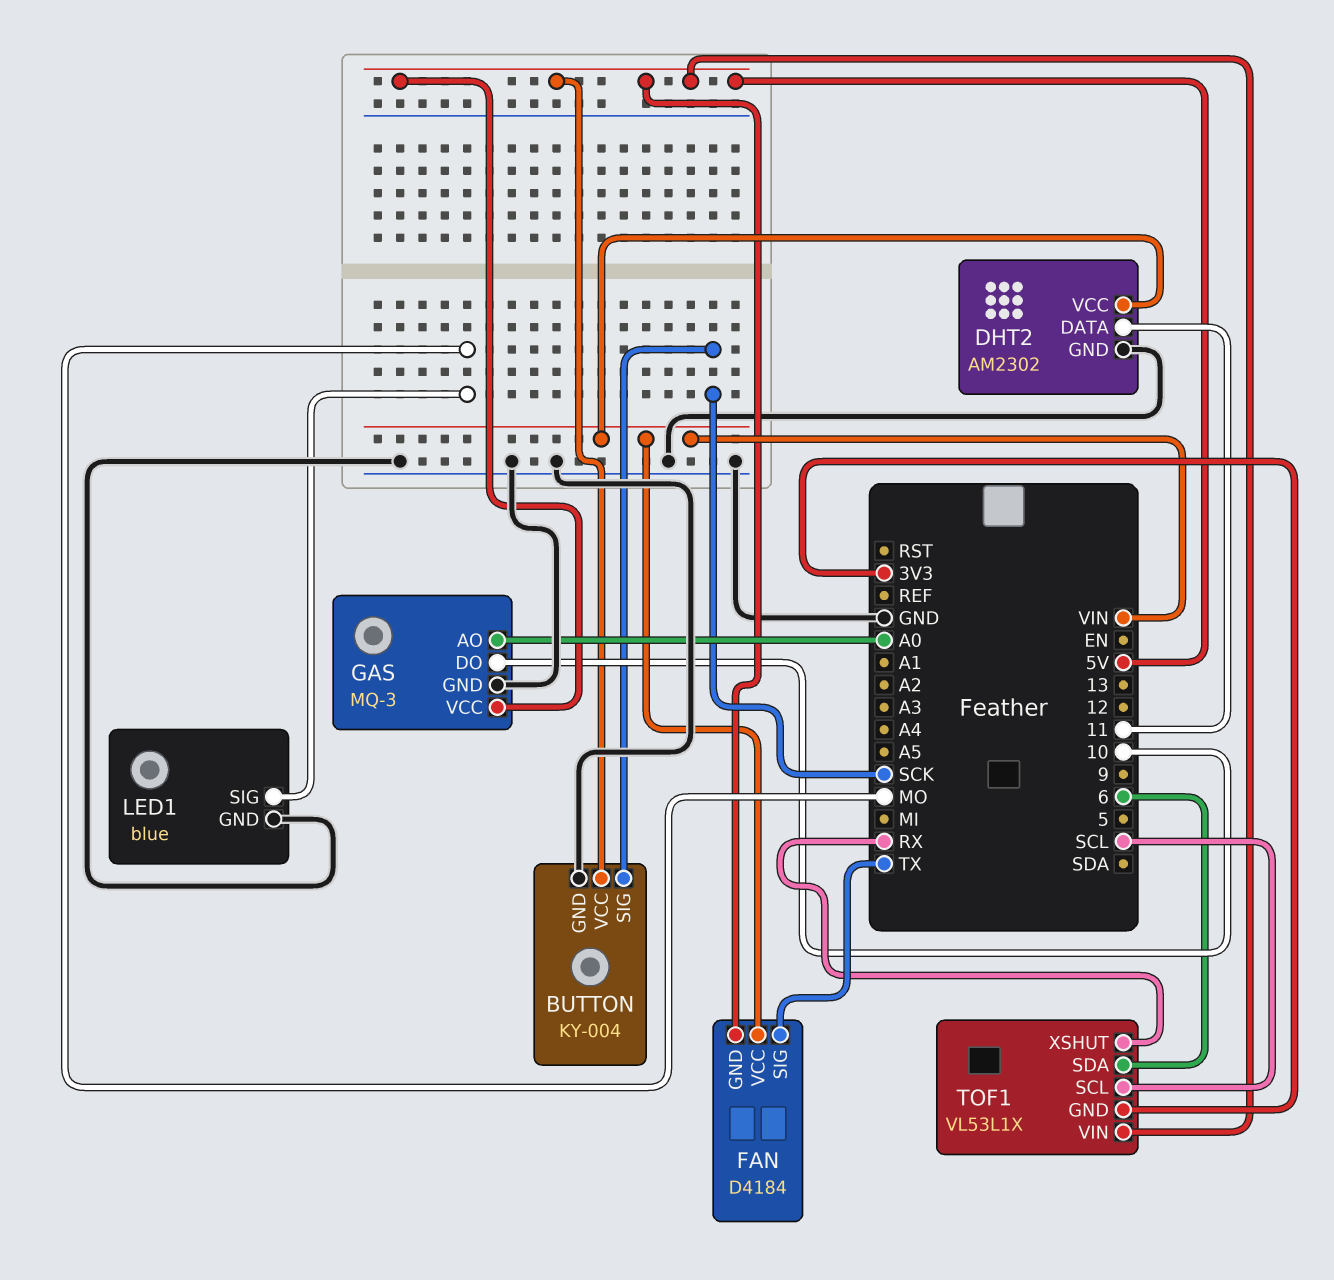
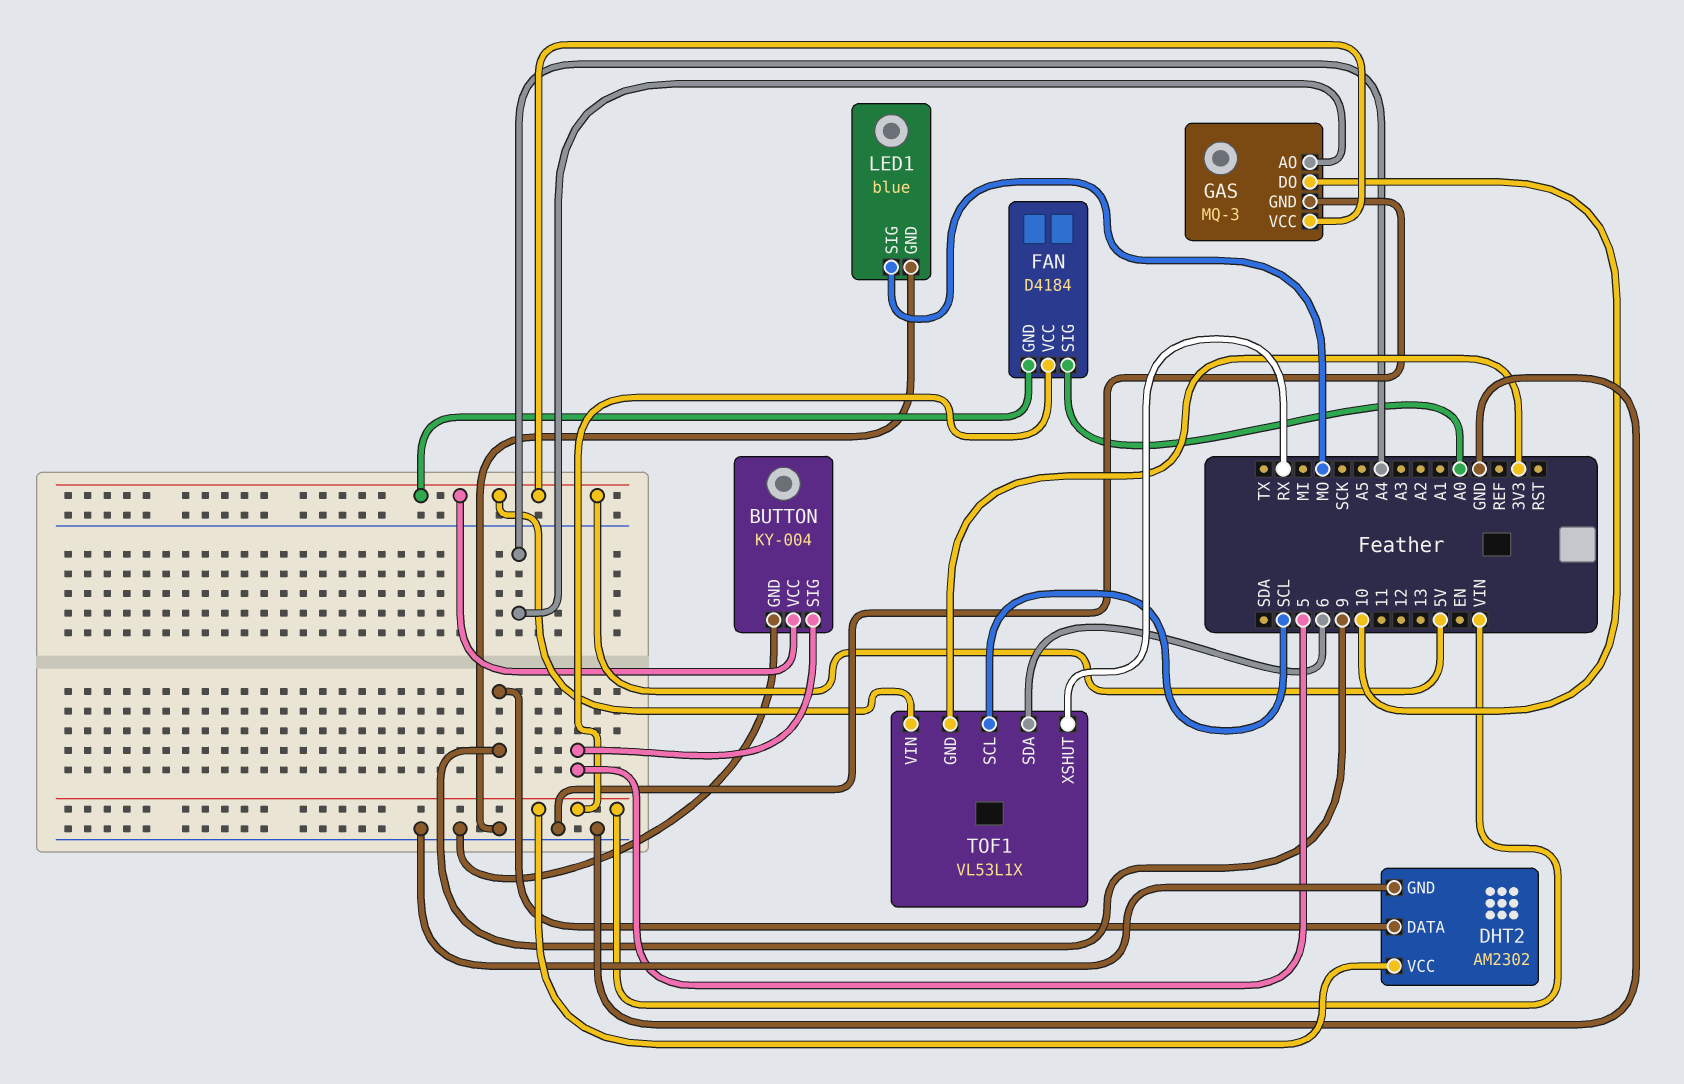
BUTTON pin SIG: SCK -> 5
DHT2 pin DATA: 11 -> 9
FAN pin SIG: TX -> A0
GAS pin AO: A0 -> A4

